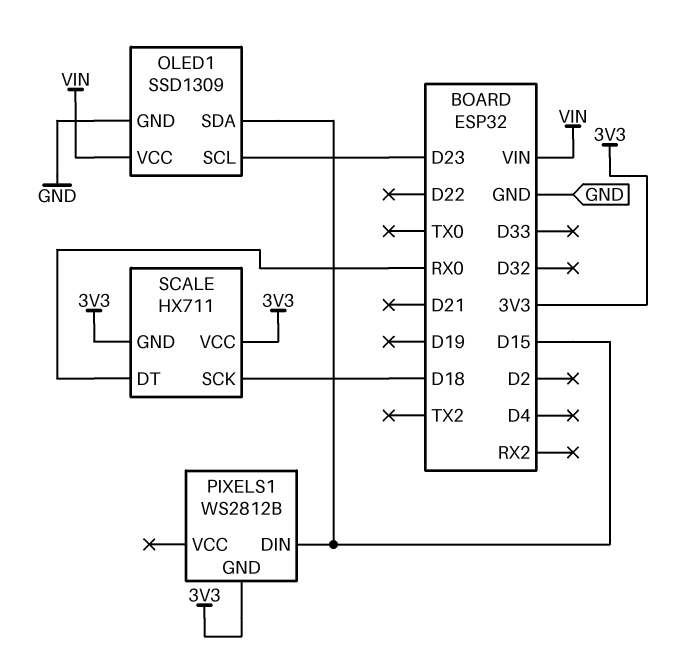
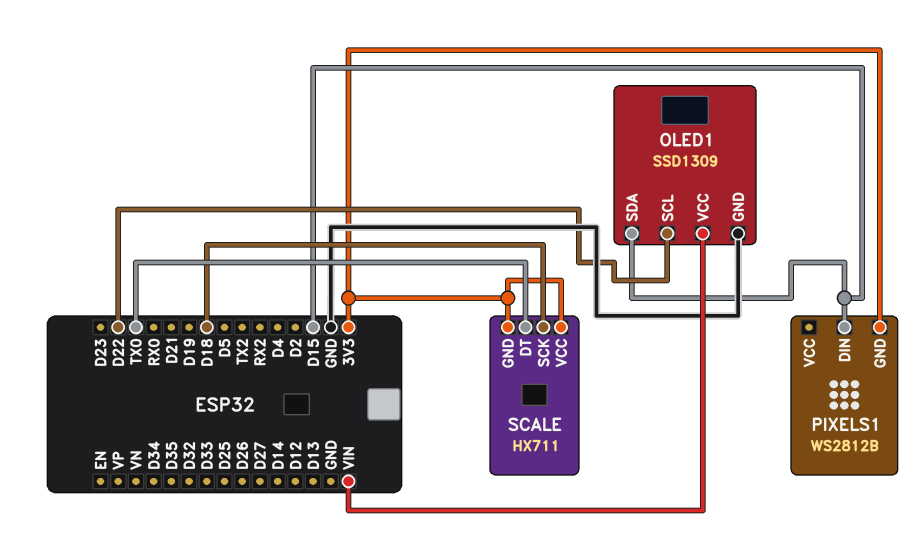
OLED1 pin SCL: D23 -> D22
SCALE pin DT: RX0 -> TX0

